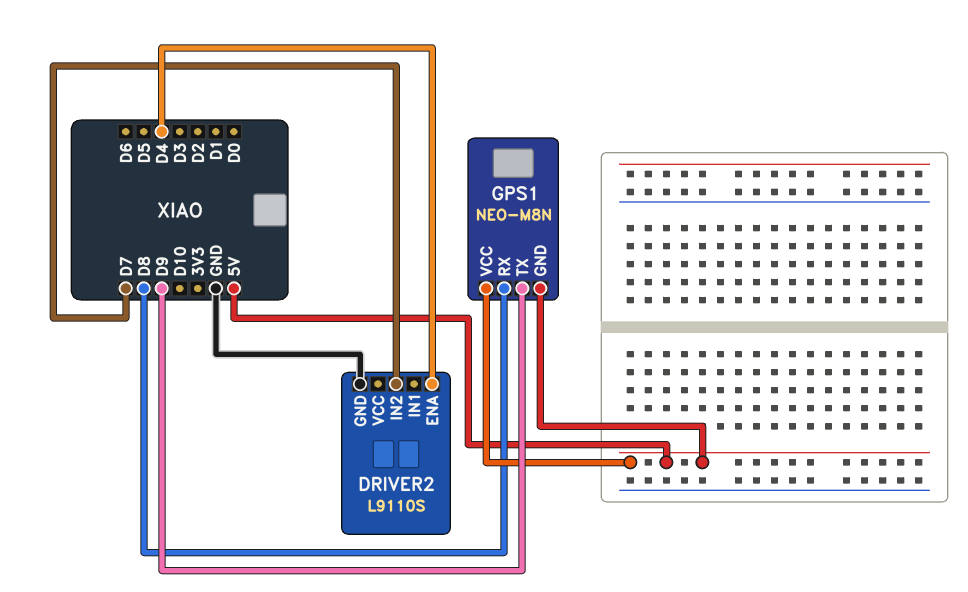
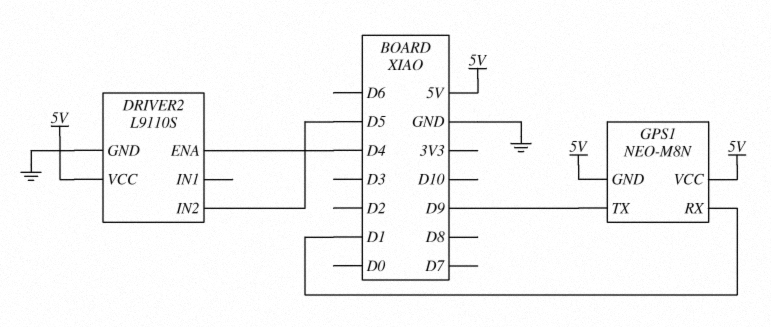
DRIVER2 pin IN2: D7 -> D5
DRIVER2 pin VCC: none -> 5V
GPS1 pin RX: D8 -> D1

